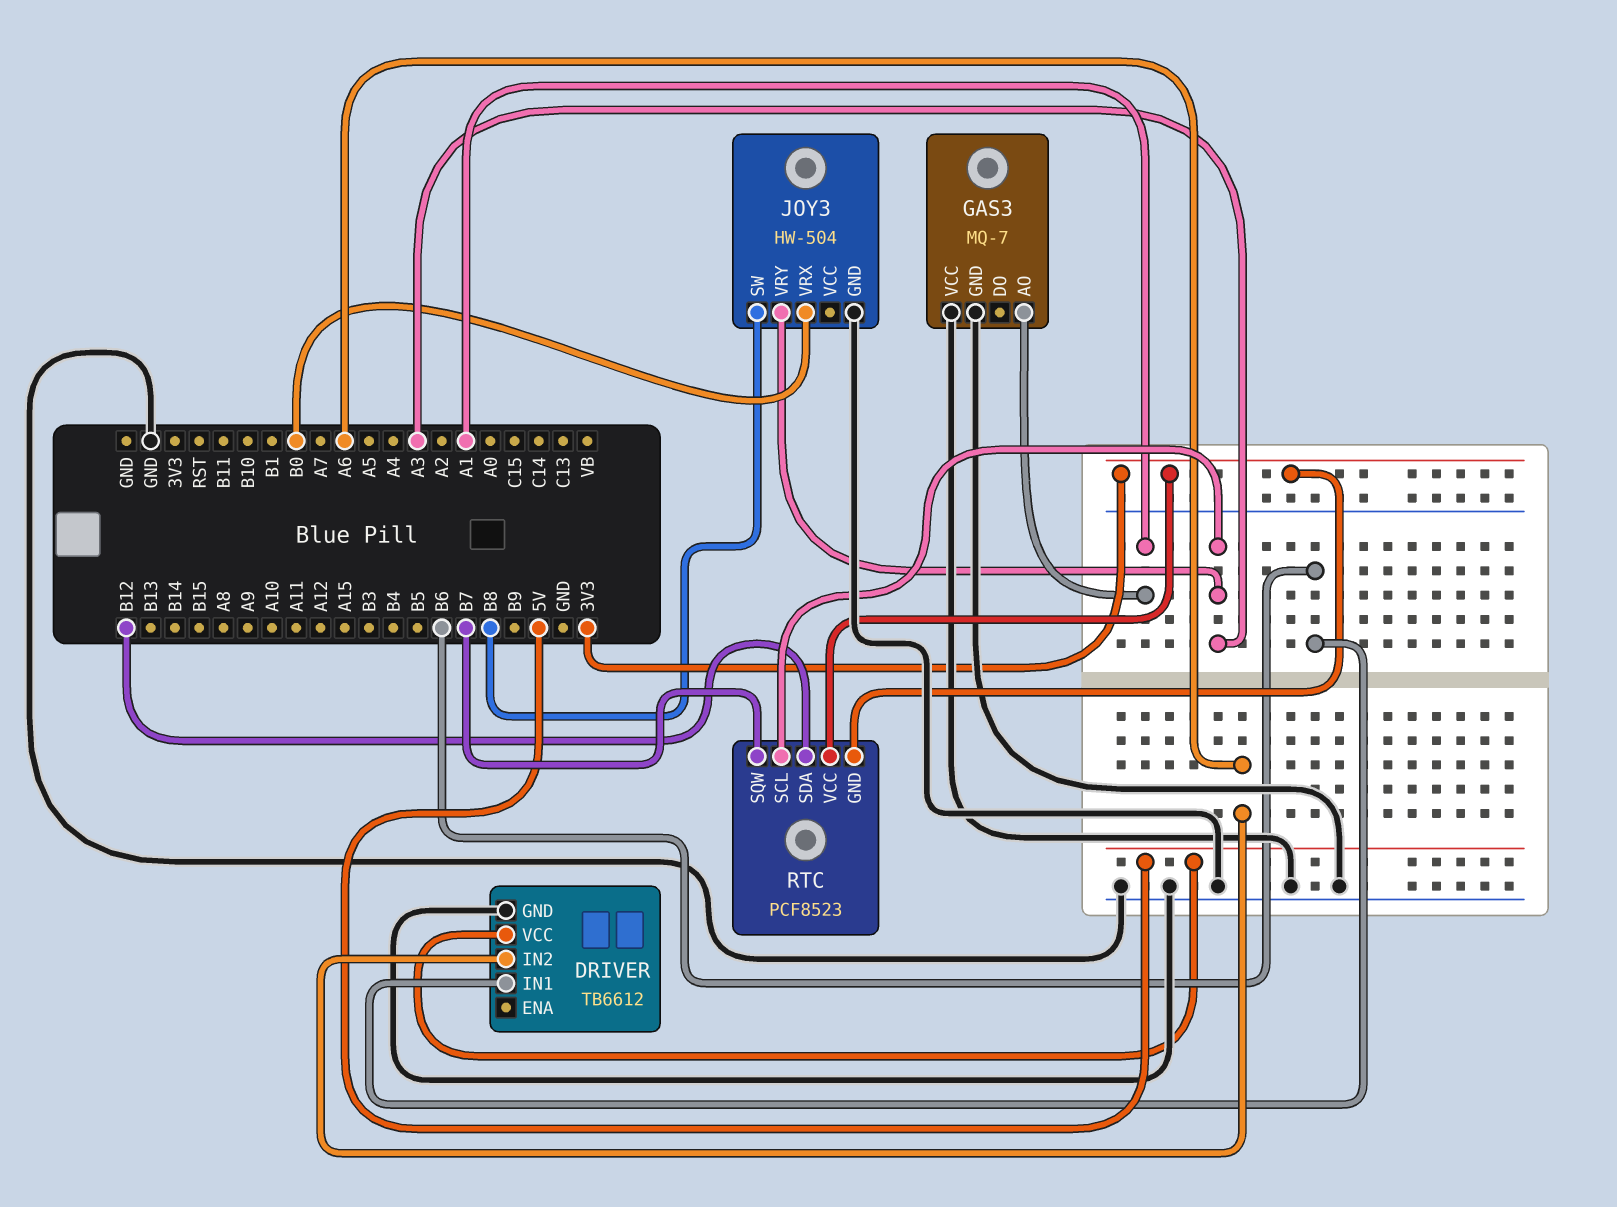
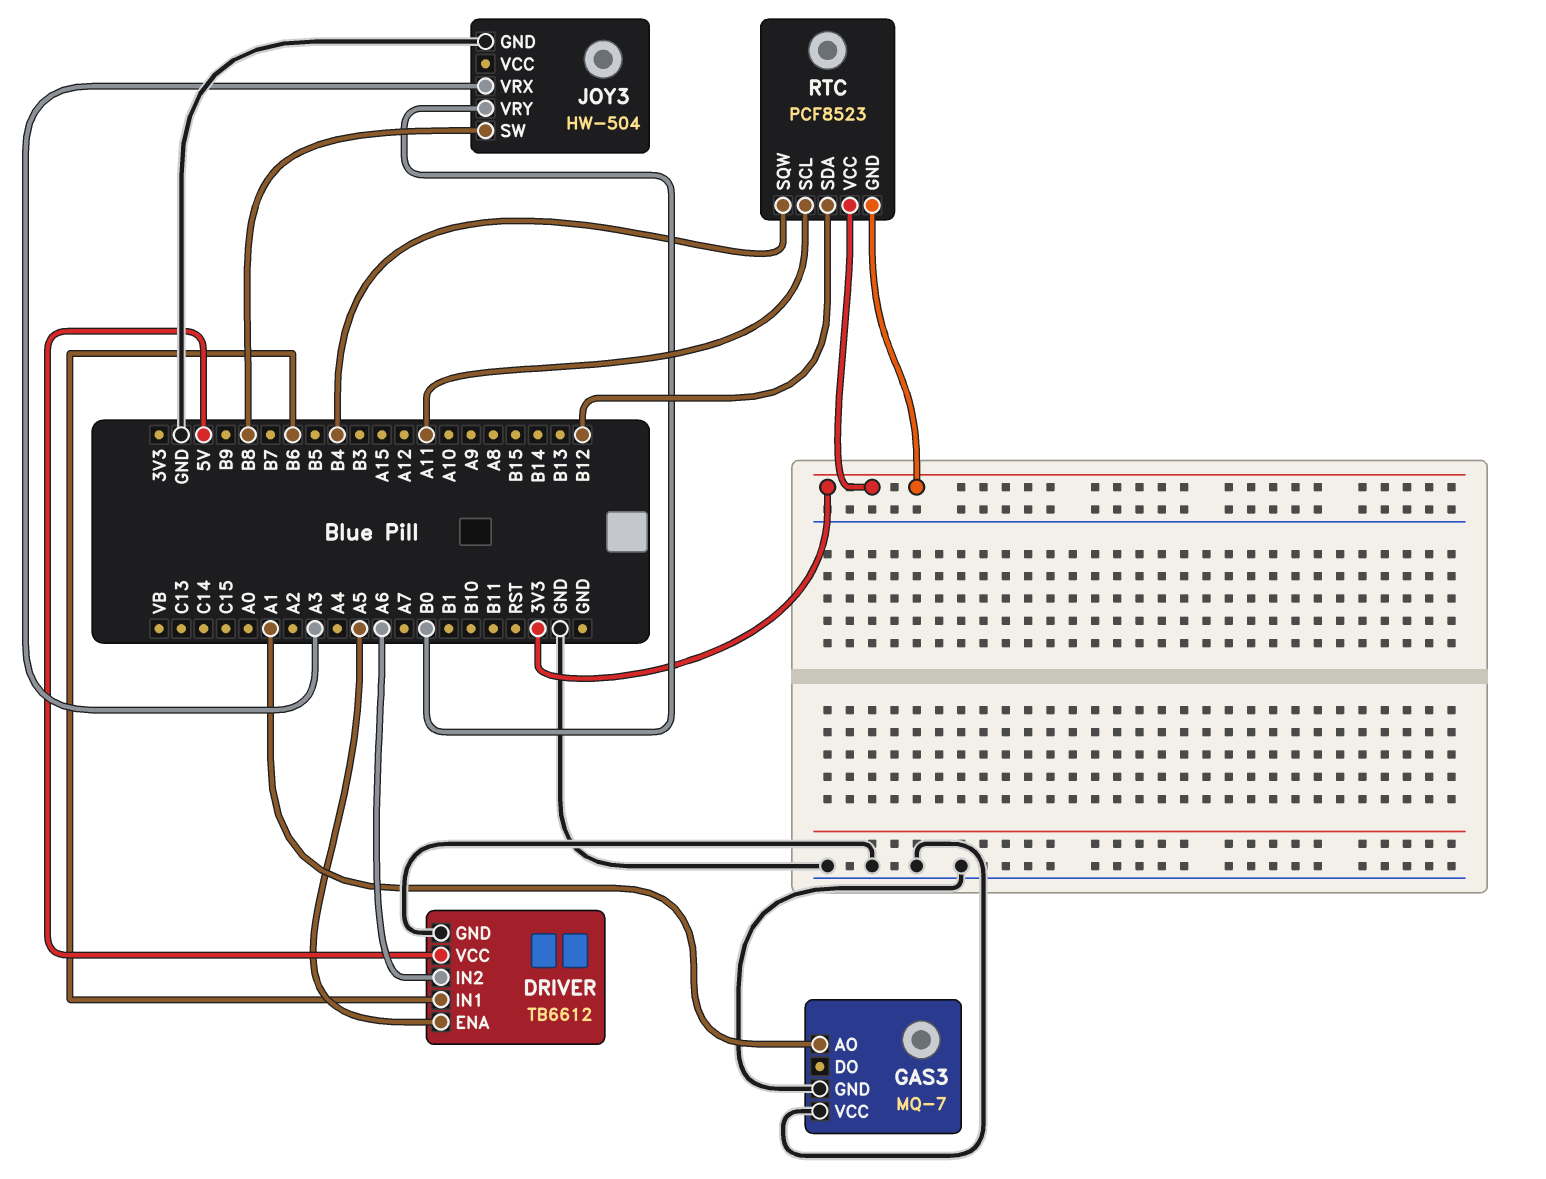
DRIVER pin ENA: none -> A5
JOY3 pin VRX: B0 -> A3
JOY3 pin VRY: A3 -> B0
RTC pin SCL: A3 -> A11
RTC pin SQW: B7 -> B4

